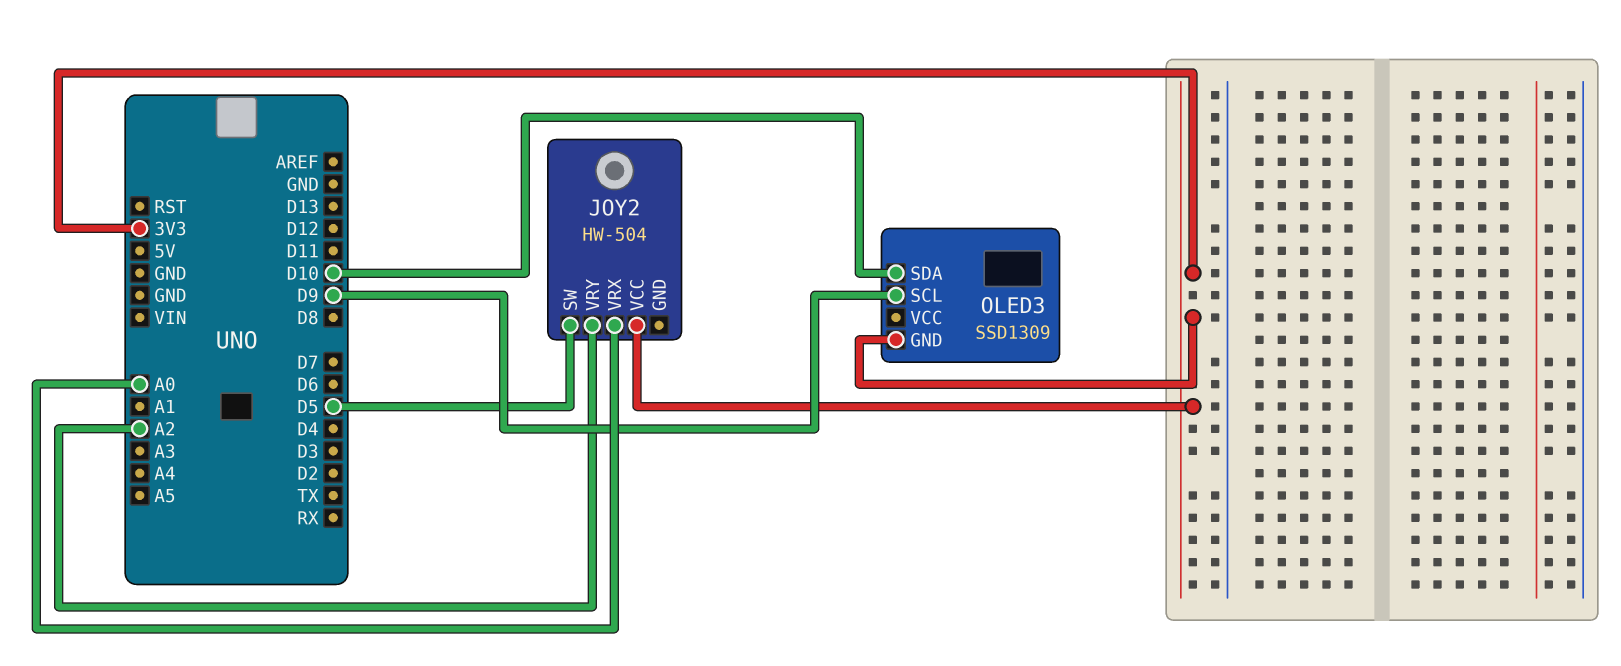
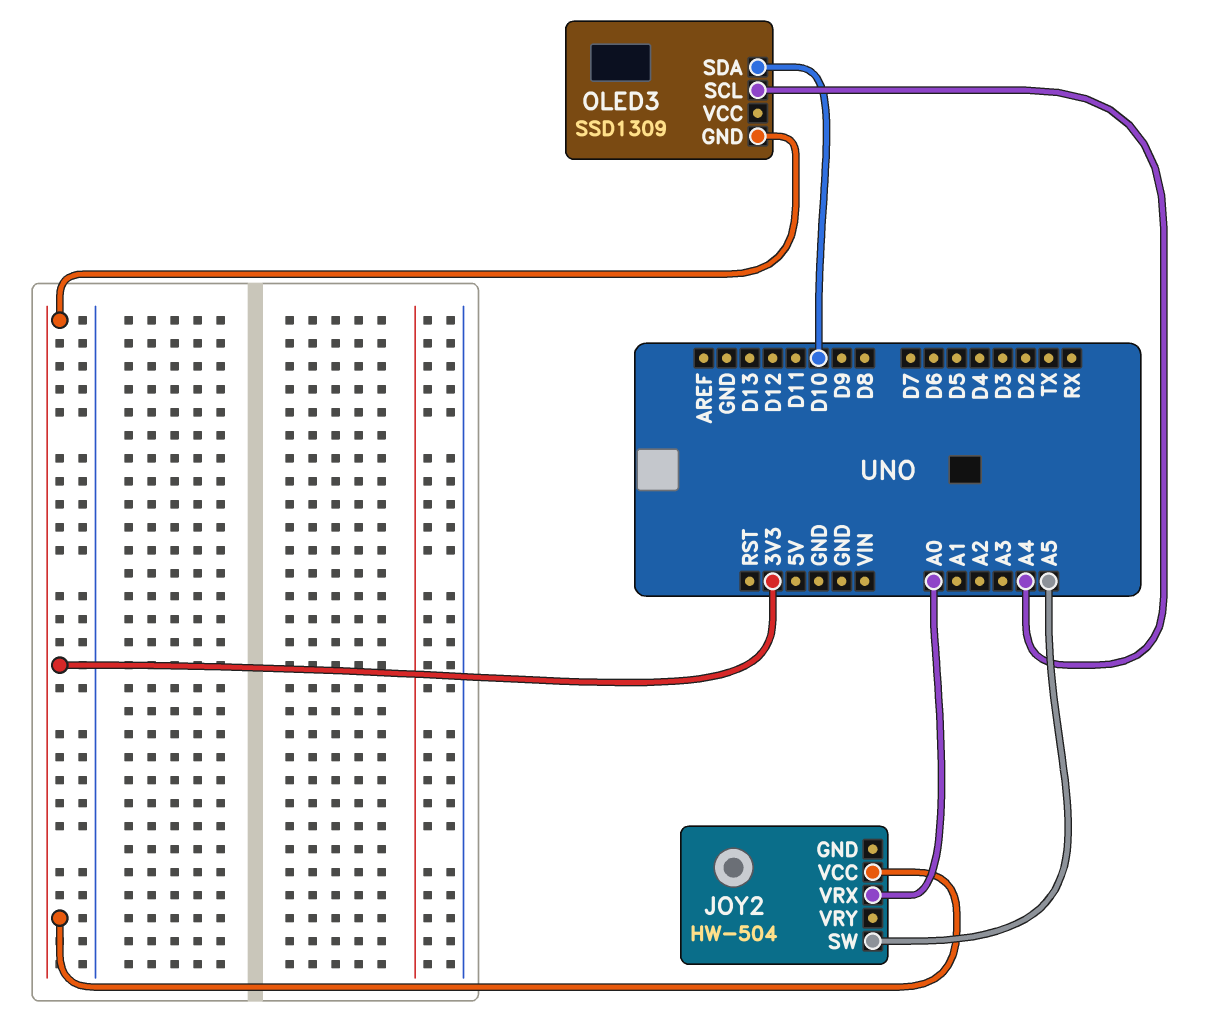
JOY2 pin SW: D5 -> A5
JOY2 pin VRY: A2 -> none
OLED3 pin SCL: D9 -> A4

